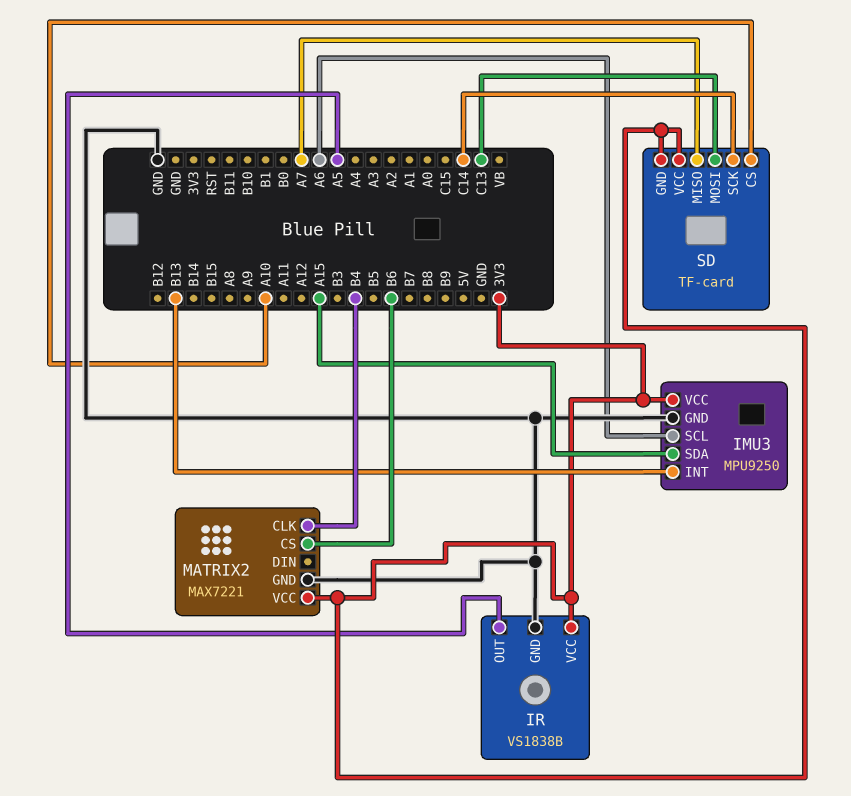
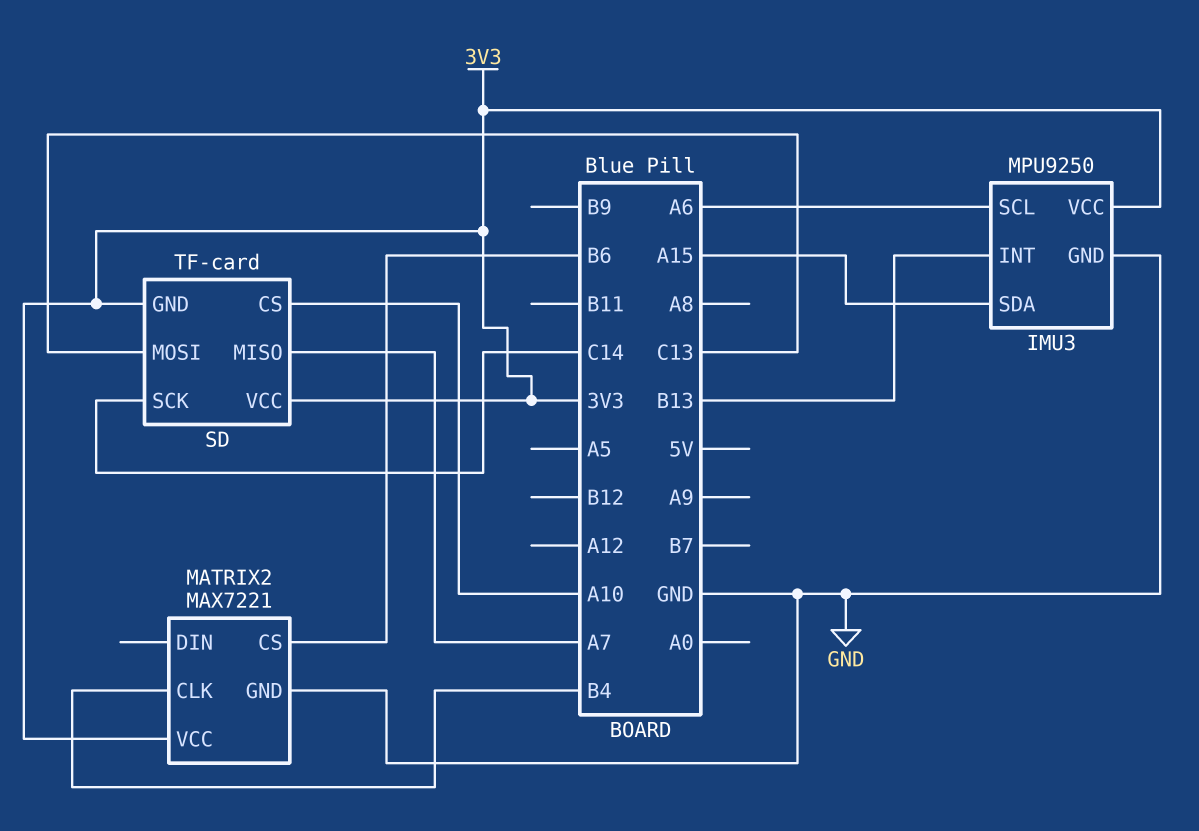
IR: VS1838B -> none
IR pin GND: GND -> none
IR pin OUT: A5 -> none
IR pin VCC: 3V3 -> none

